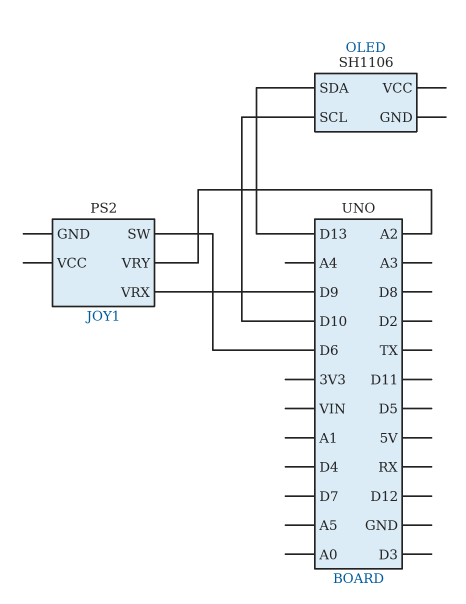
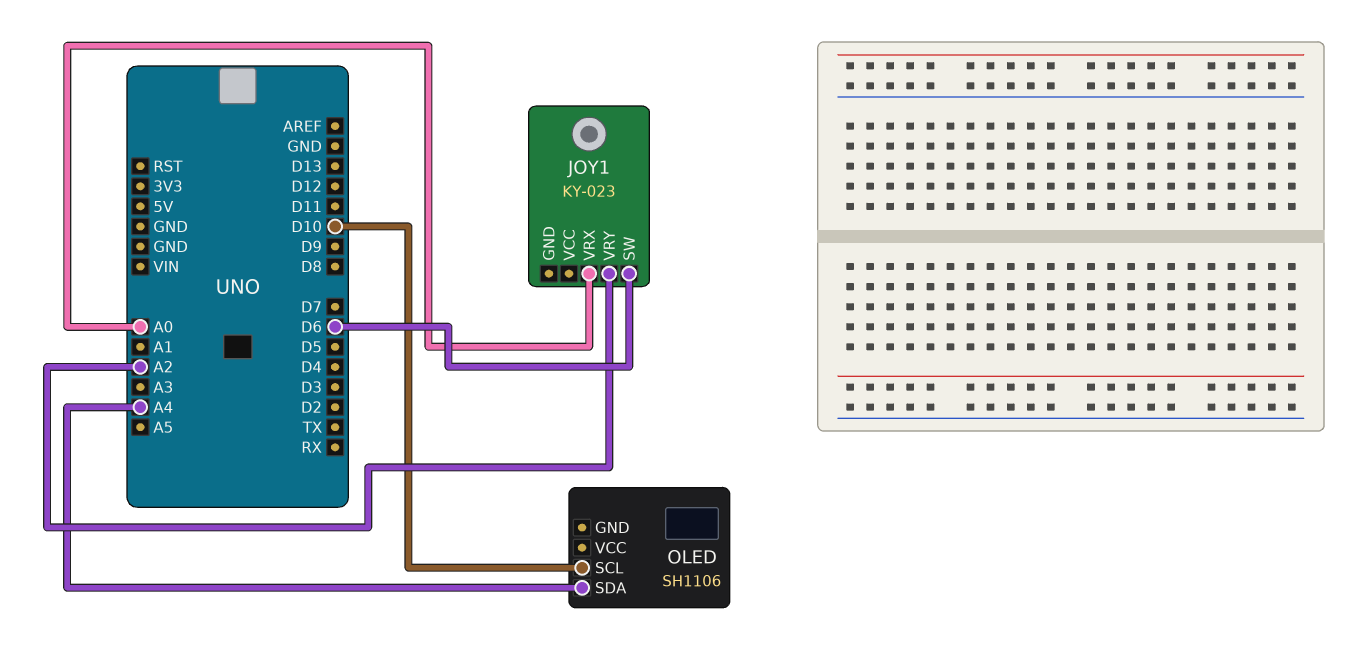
JOY1: PS2 -> KY-023
JOY1 pin VRX: D9 -> A0
OLED pin SDA: D13 -> A4

